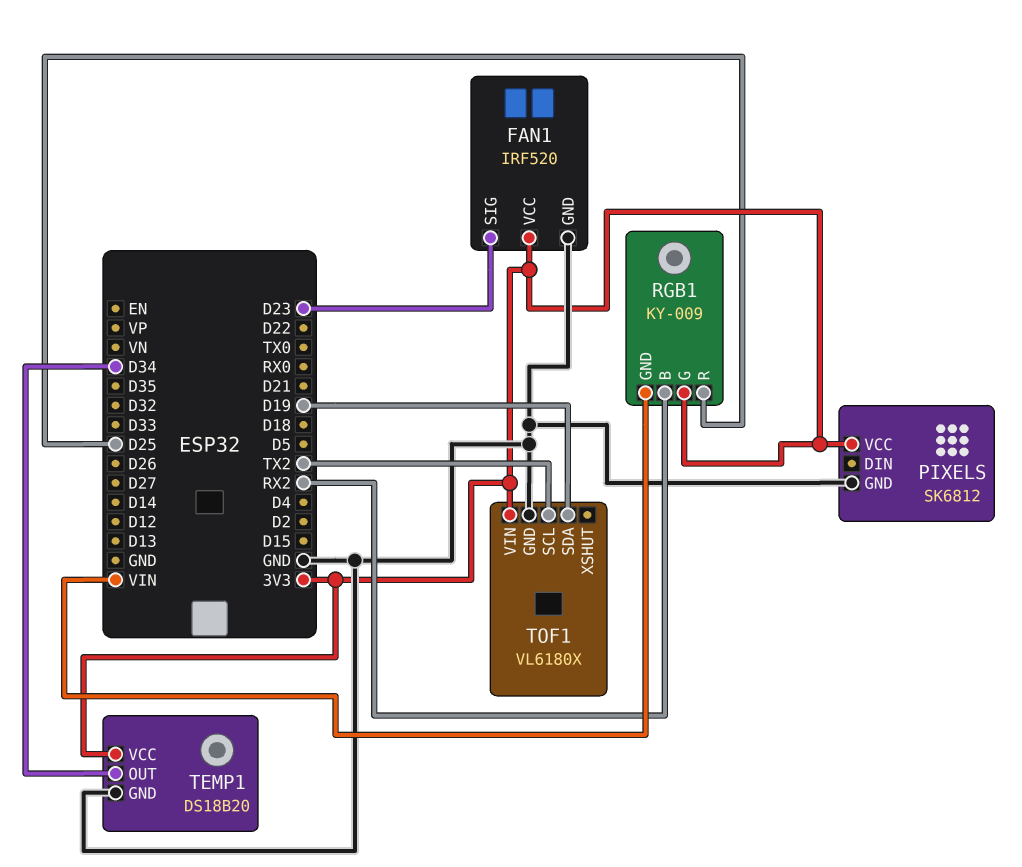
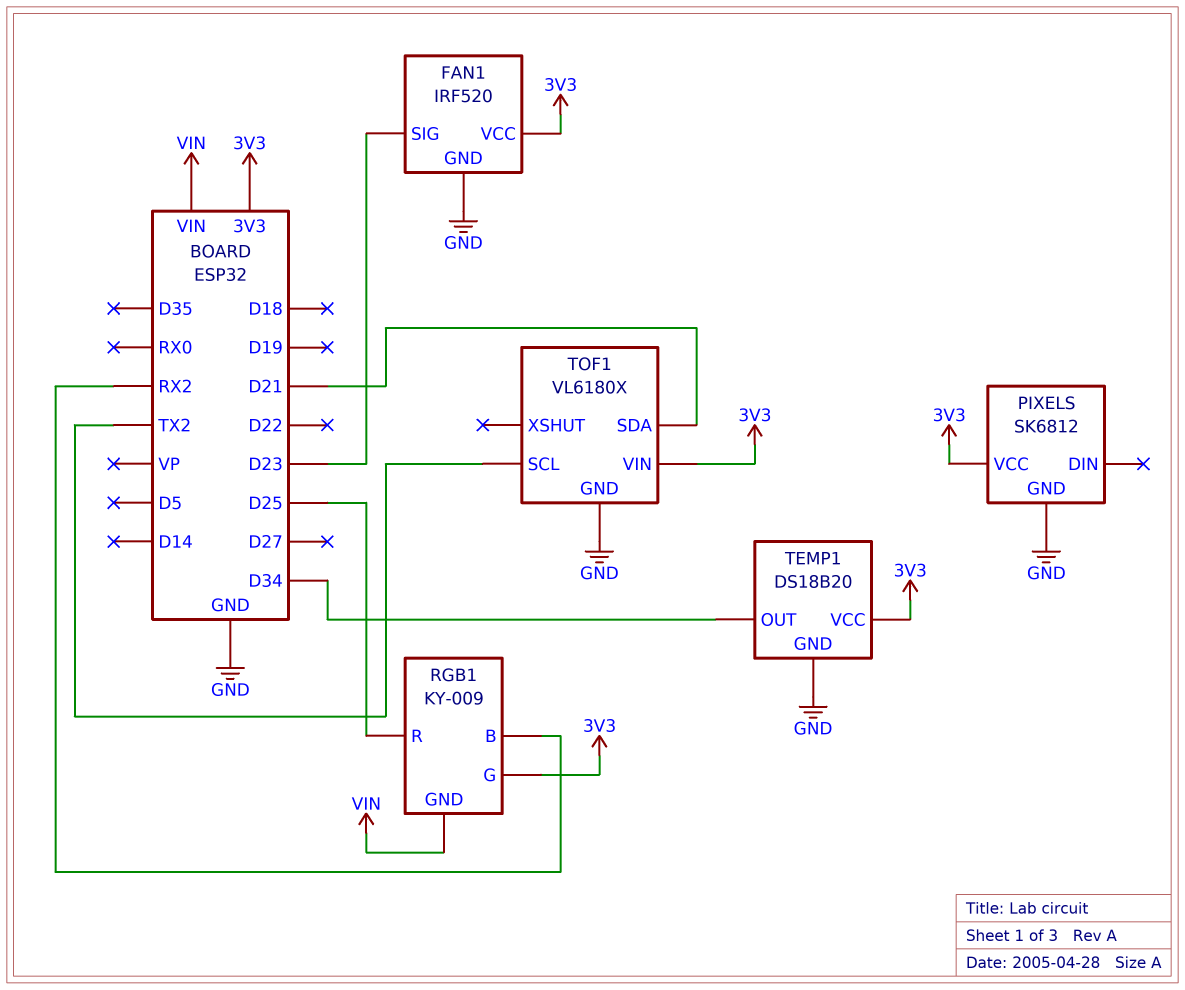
TOF1 pin SDA: D19 -> D21

